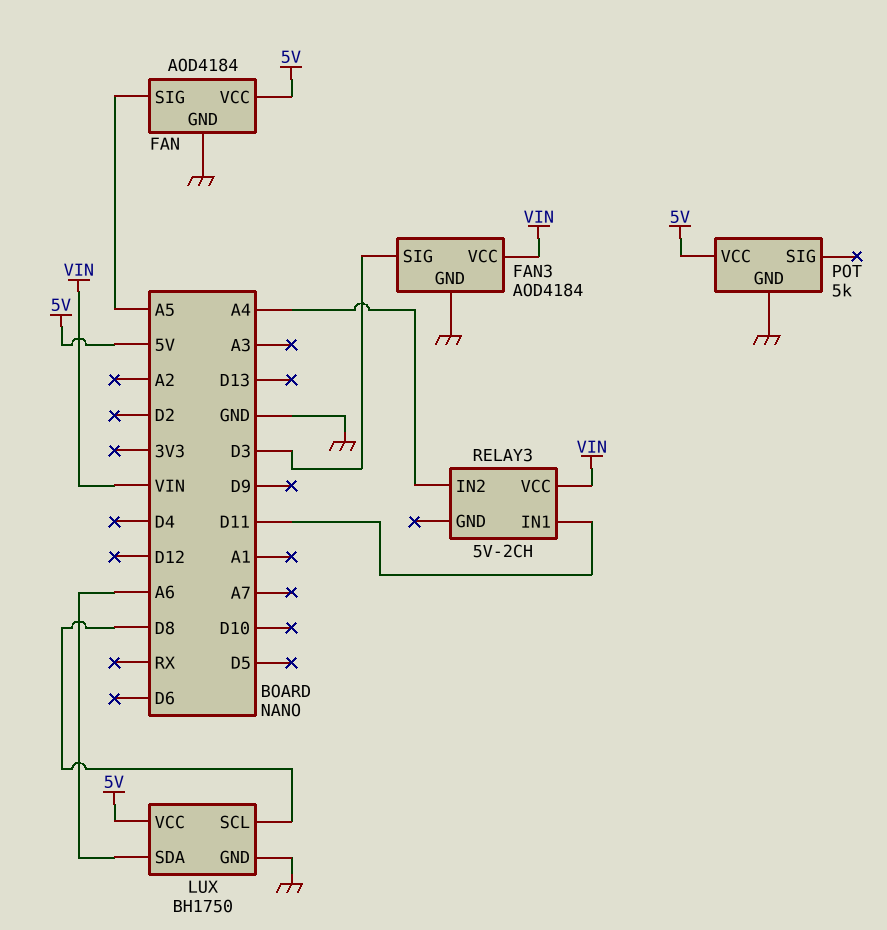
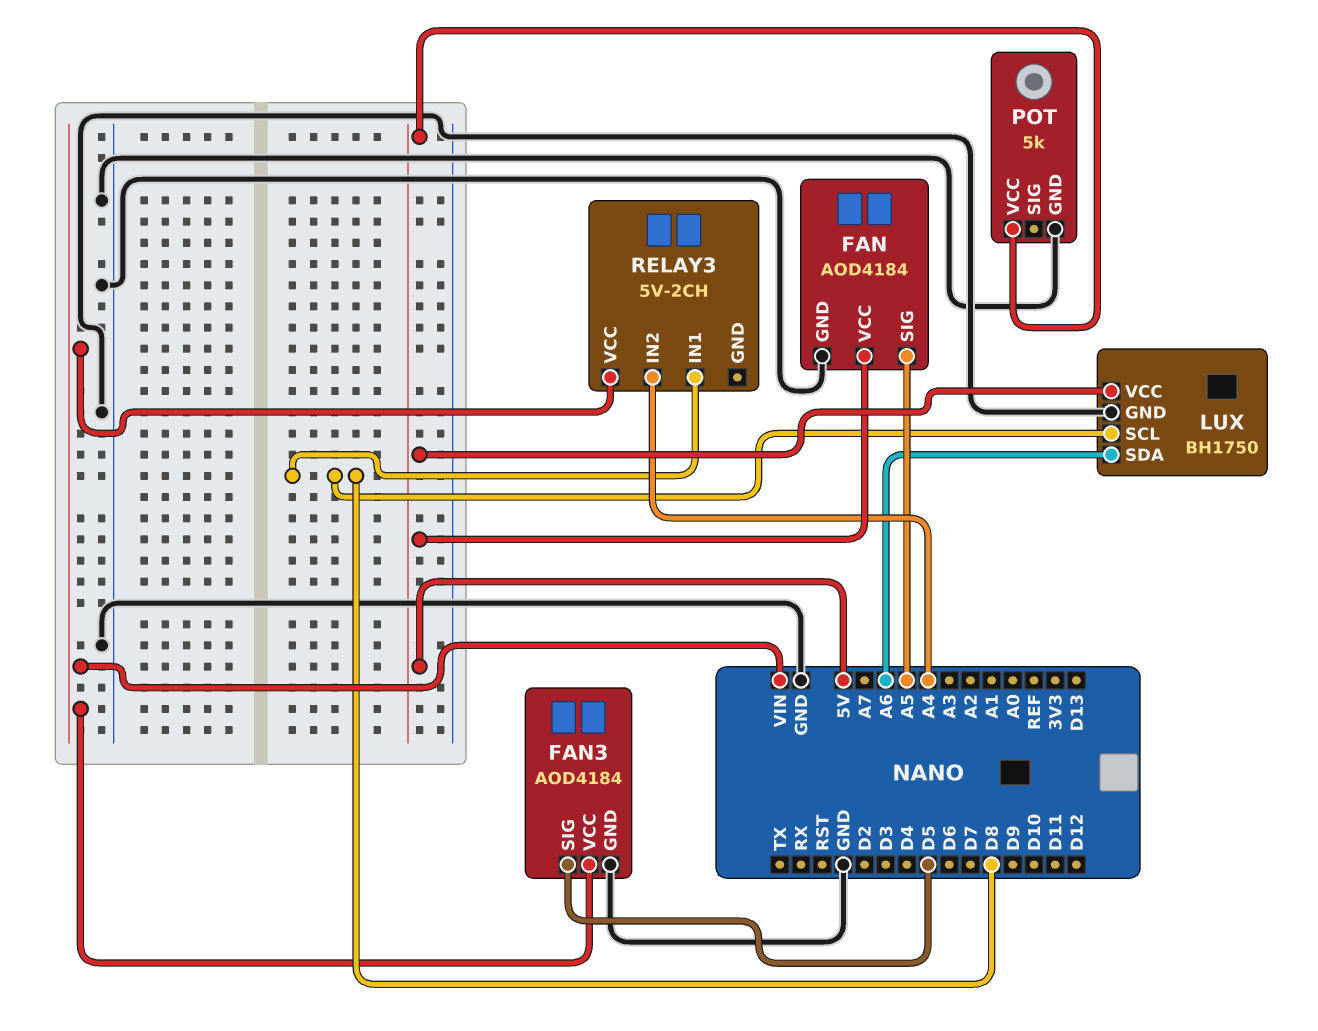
FAN3 pin SIG: D3 -> D5
RELAY3 pin IN1: D11 -> D8

